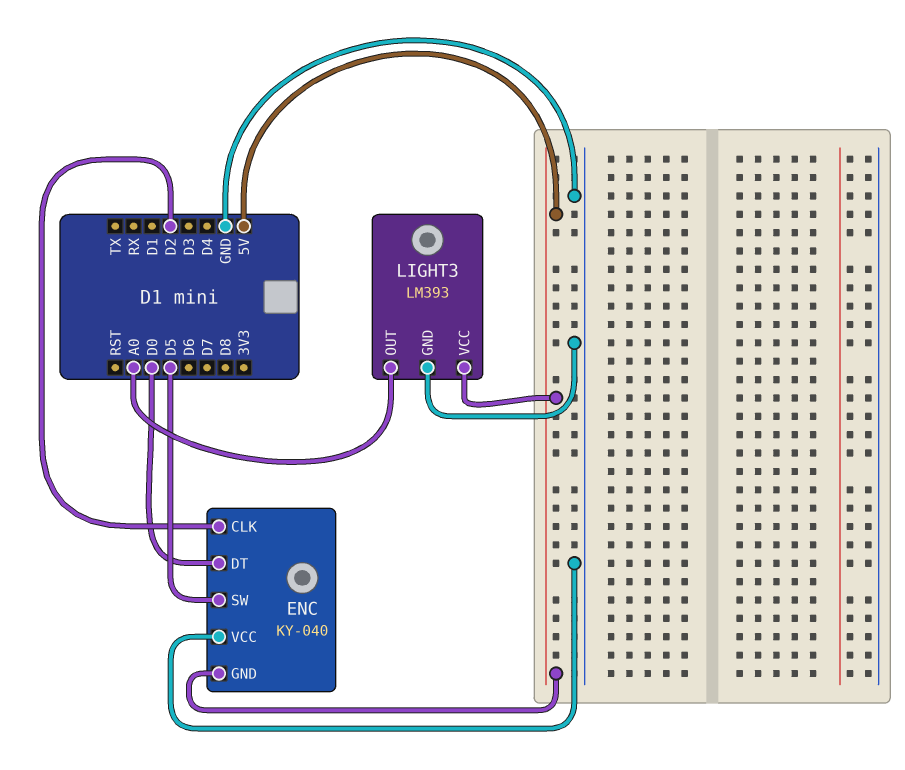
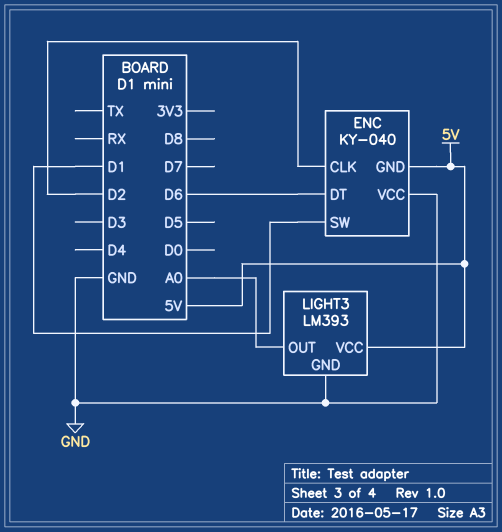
ENC pin DT: D0 -> D6
ENC pin SW: D5 -> D1

